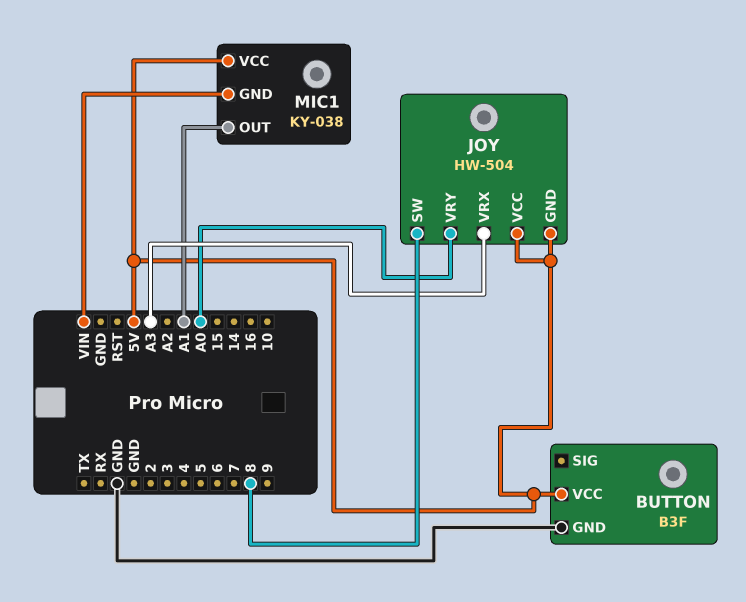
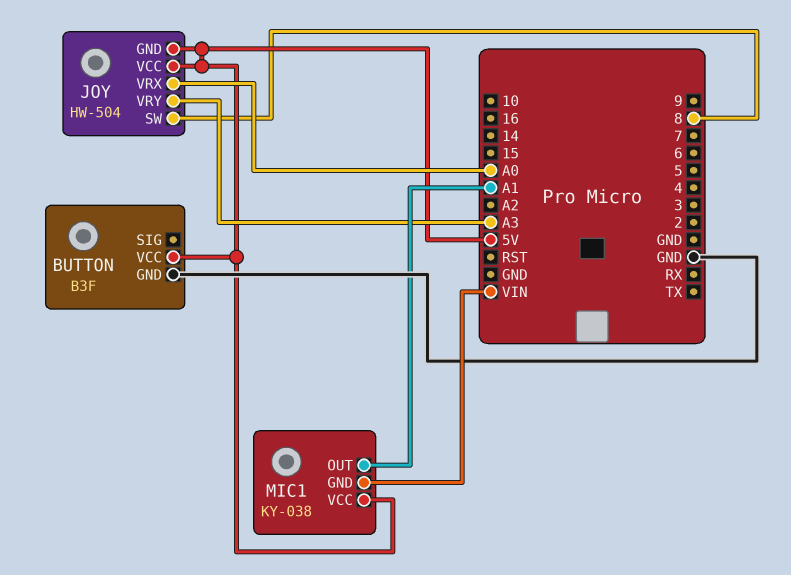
JOY pin VRX: A3 -> A0
JOY pin VRY: A0 -> A3

